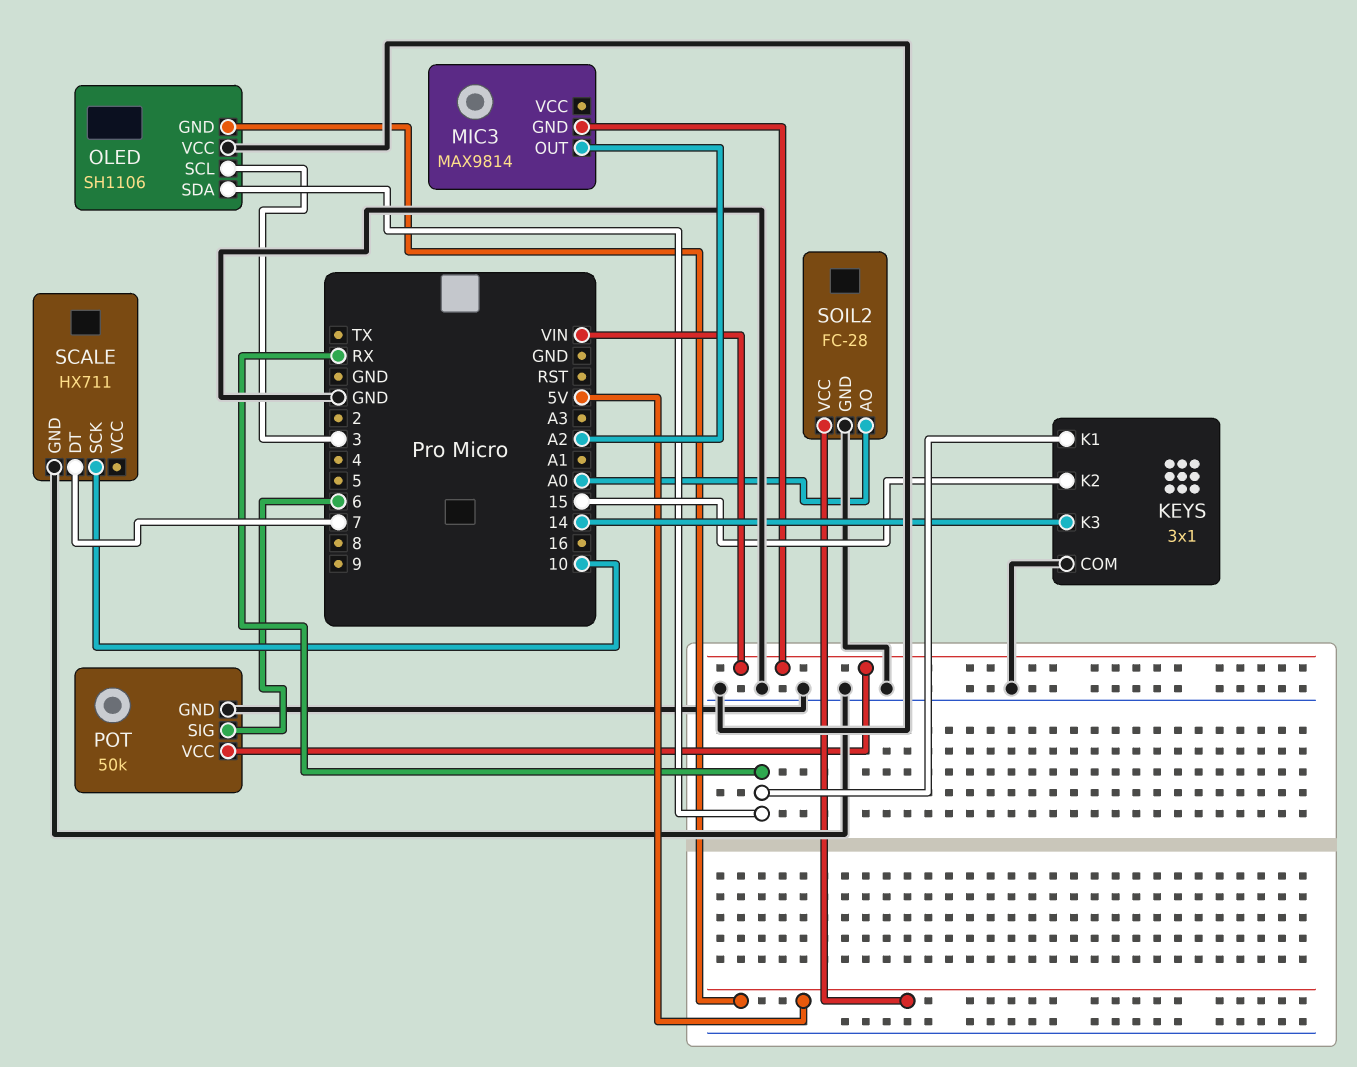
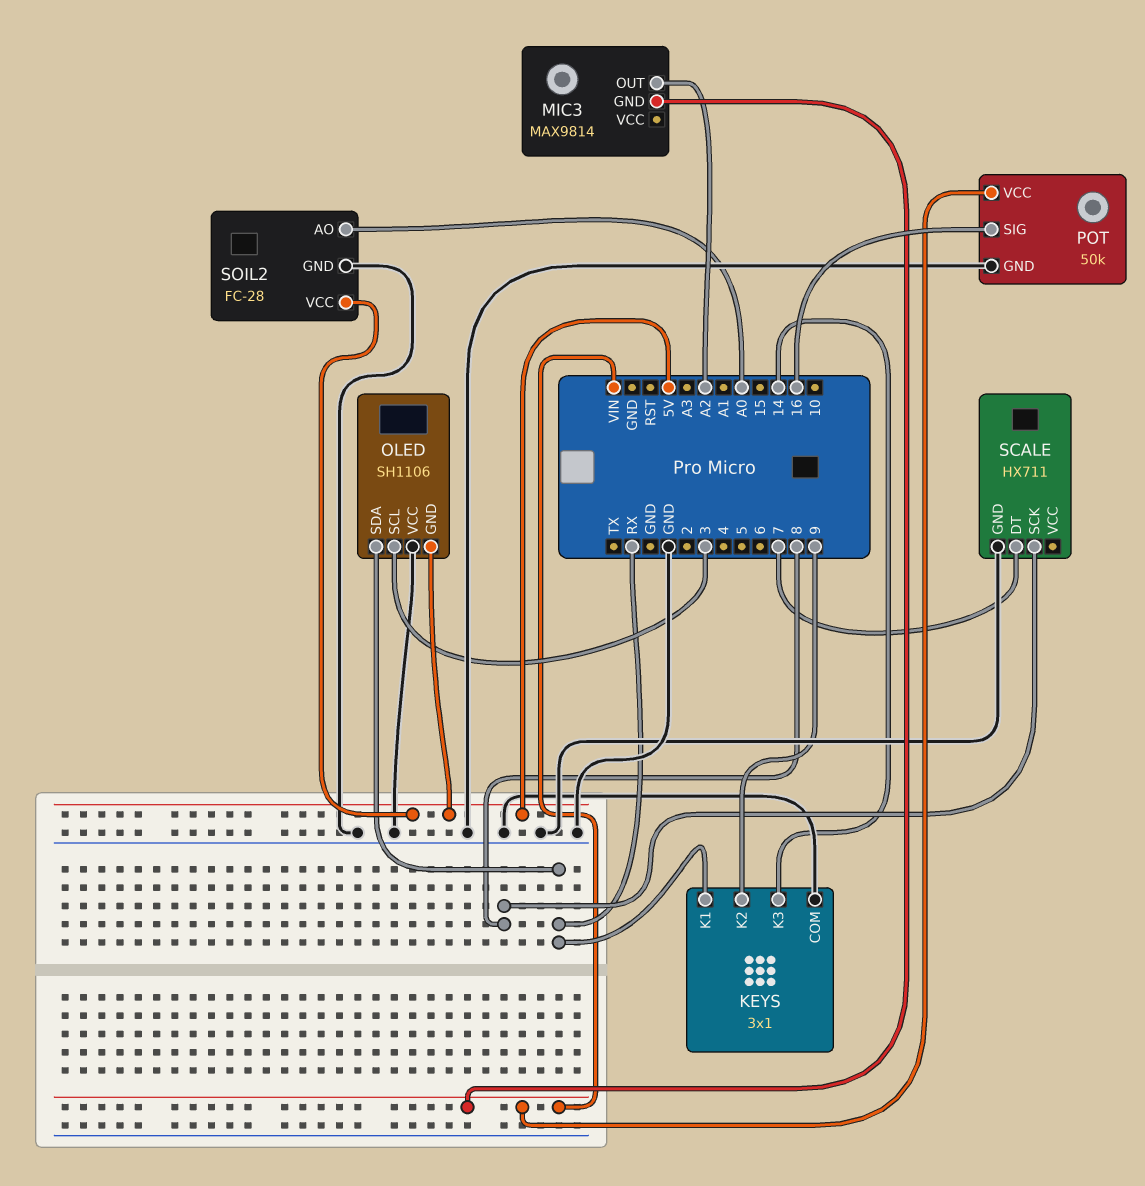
KEYS pin K2: 15 -> 9
POT pin SIG: 6 -> 16
SCALE pin SCK: 10 -> 8

